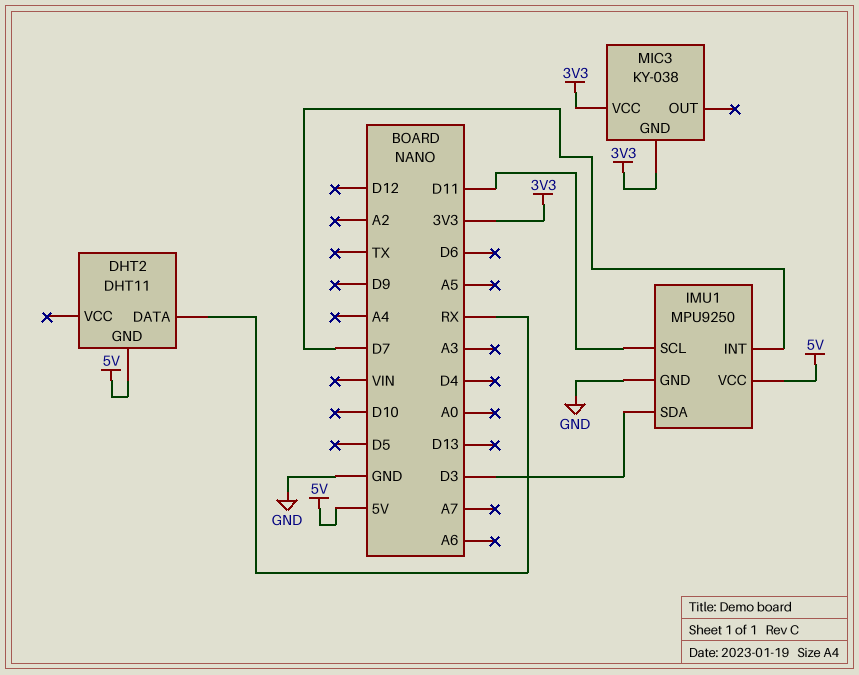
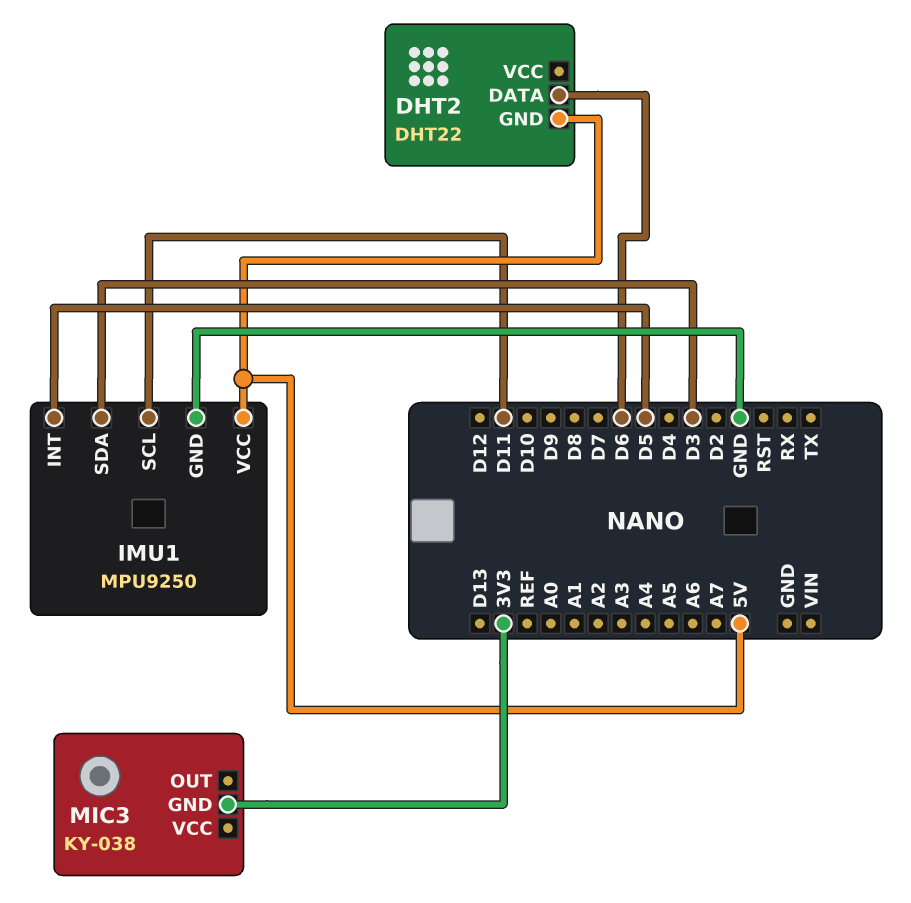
DHT2: DHT11 -> DHT22
DHT2 pin DATA: RX -> D6
IMU1 pin INT: D7 -> D5
MIC3 pin VCC: 3V3 -> none

